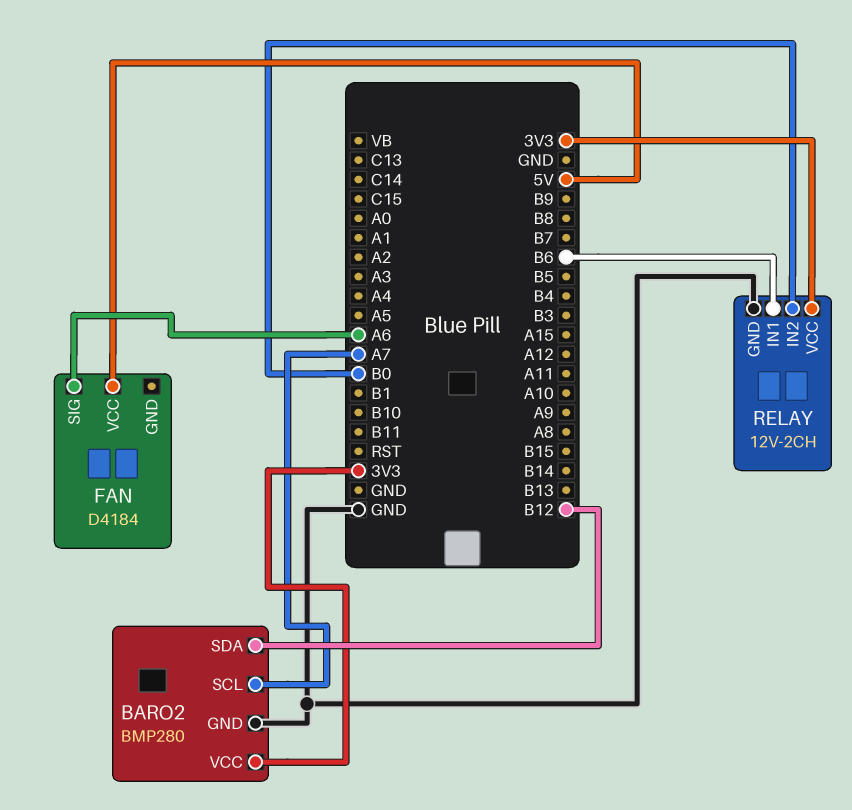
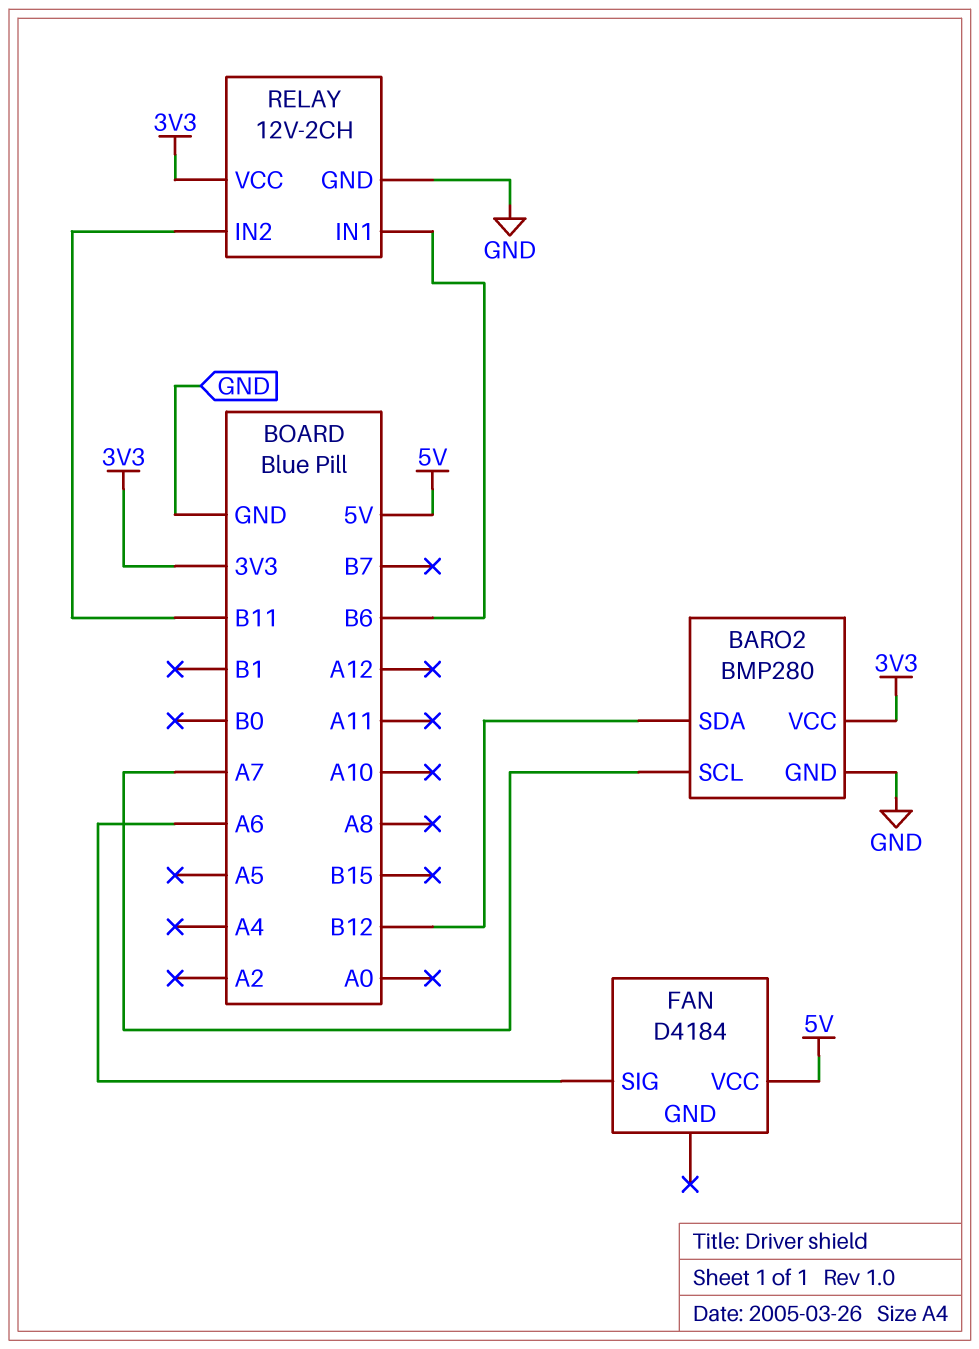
RELAY pin IN2: B0 -> B11

